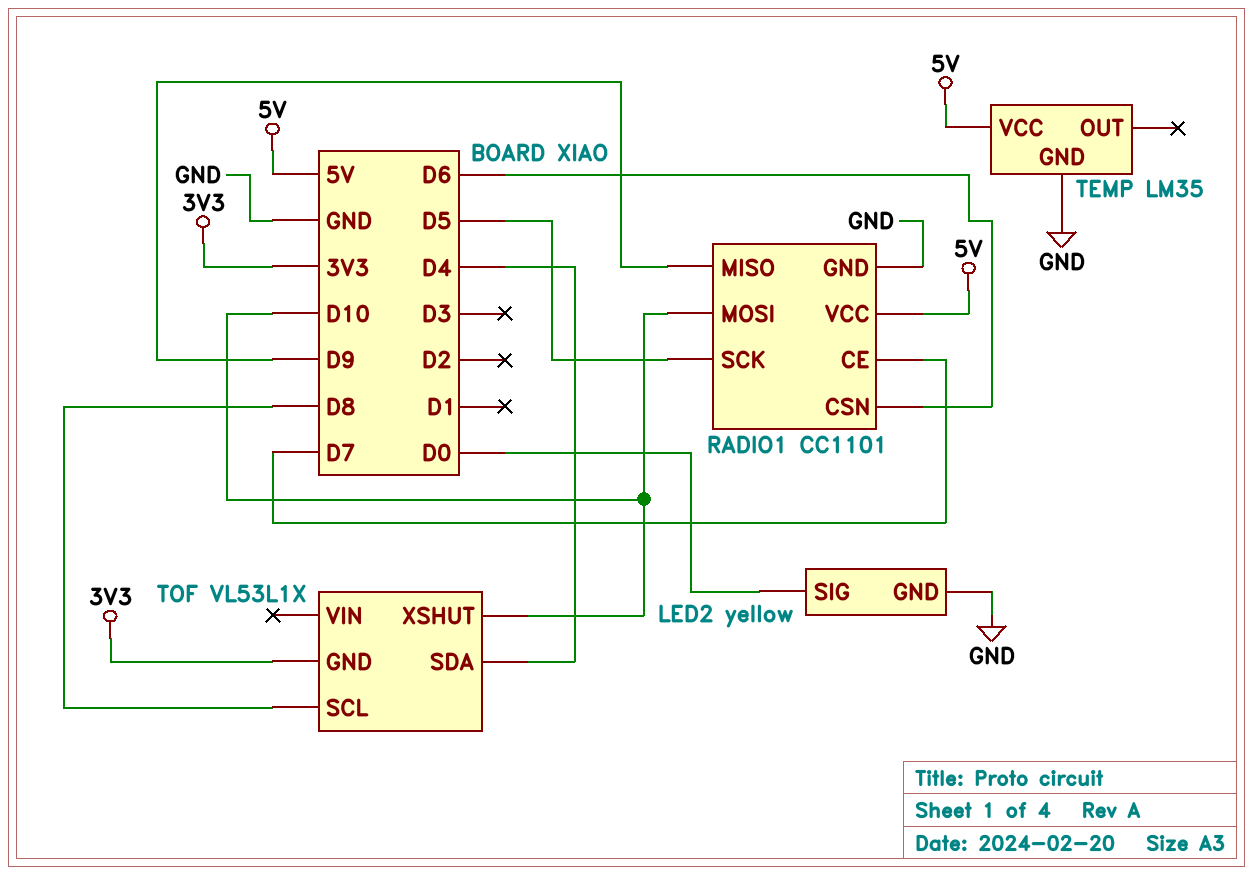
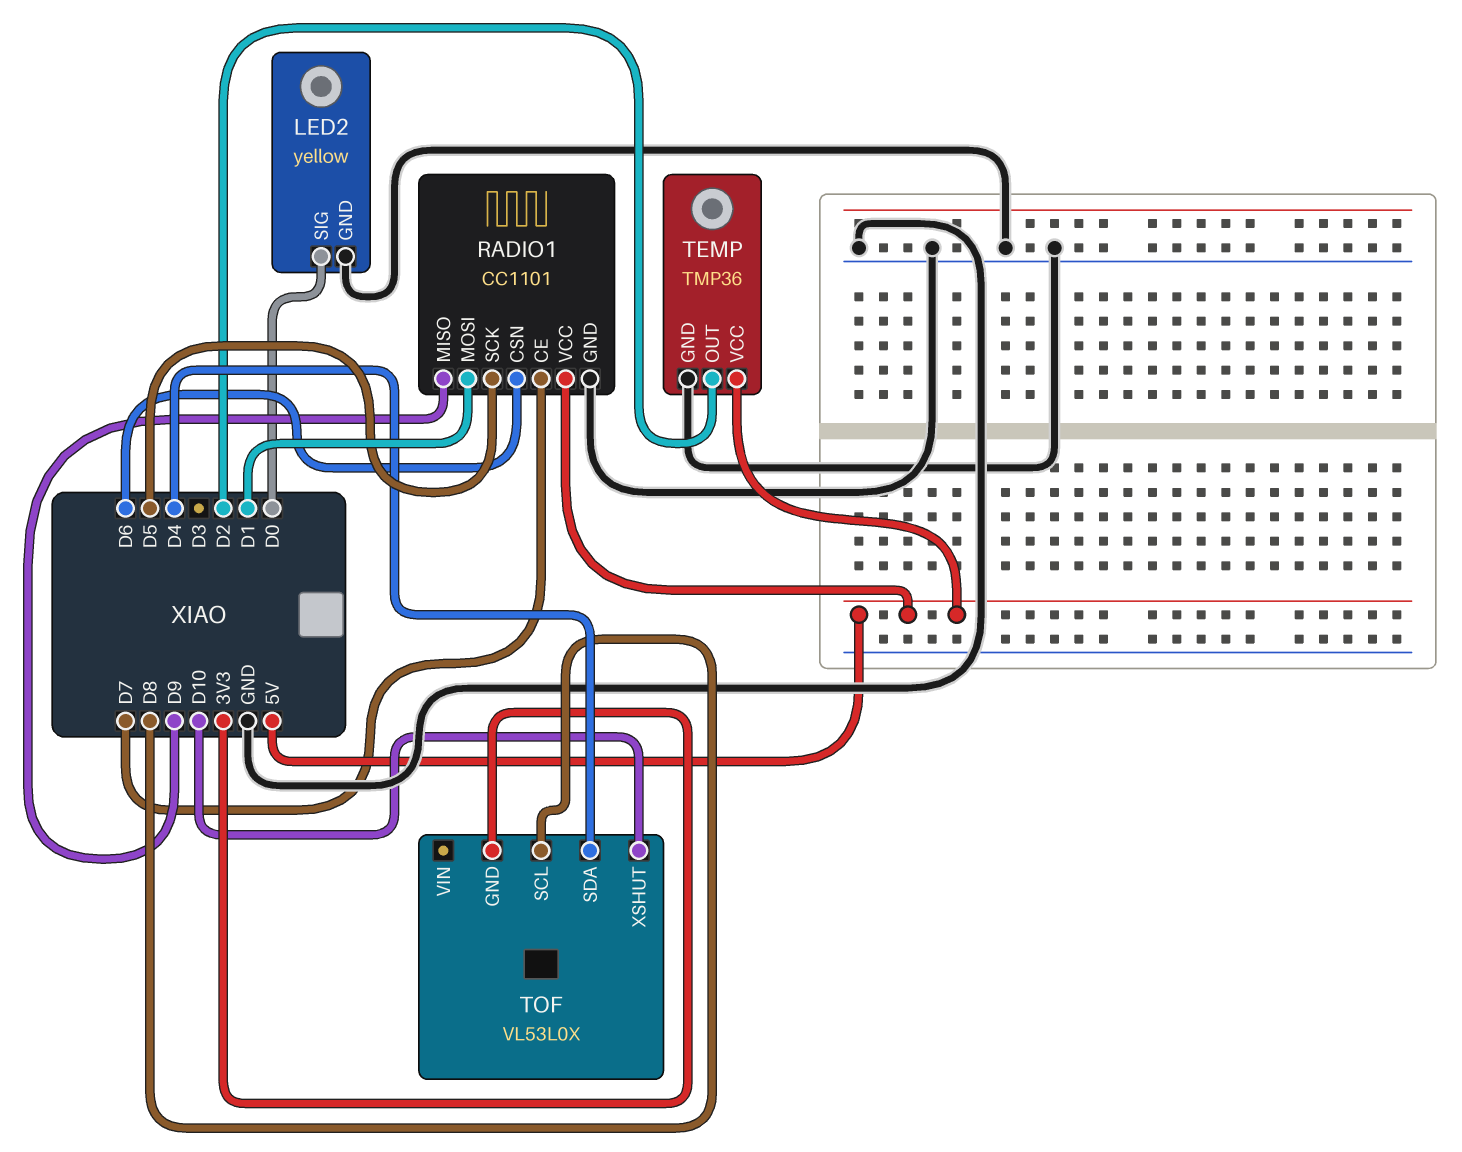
RADIO1 pin MOSI: D10 -> D1
TEMP: LM35 -> TMP36
TEMP pin OUT: none -> D2
TOF: VL53L1X -> VL53L0X

